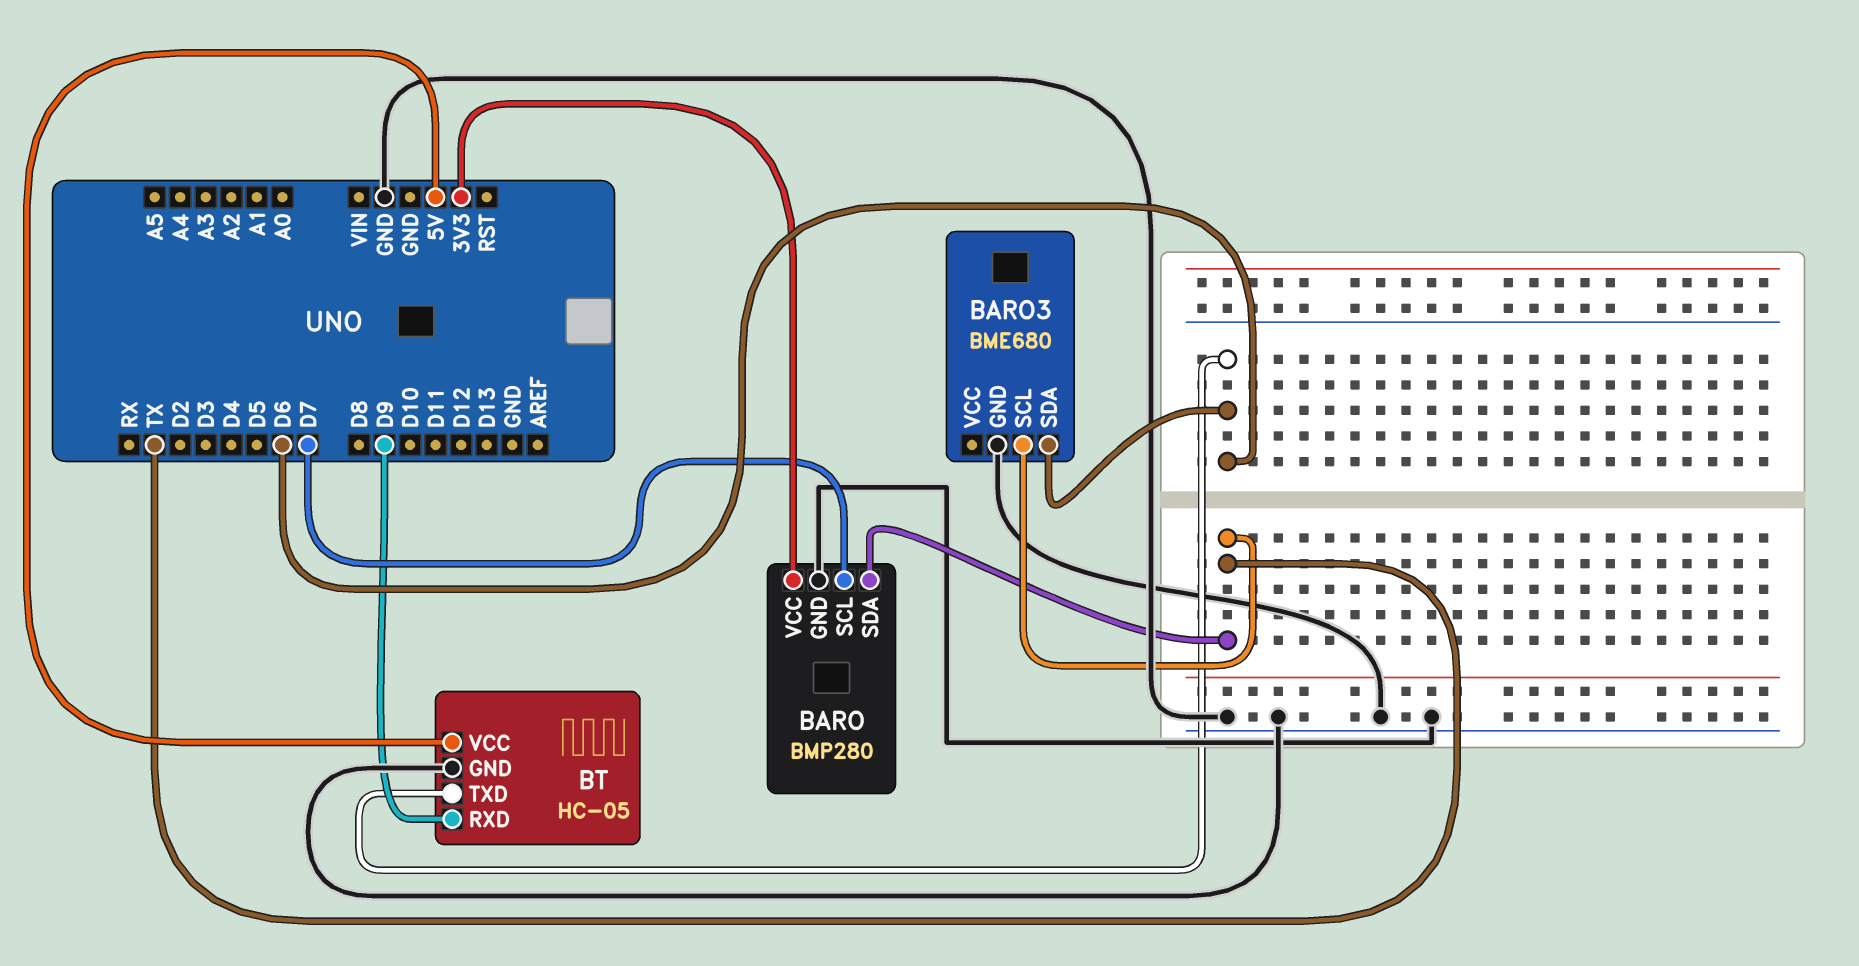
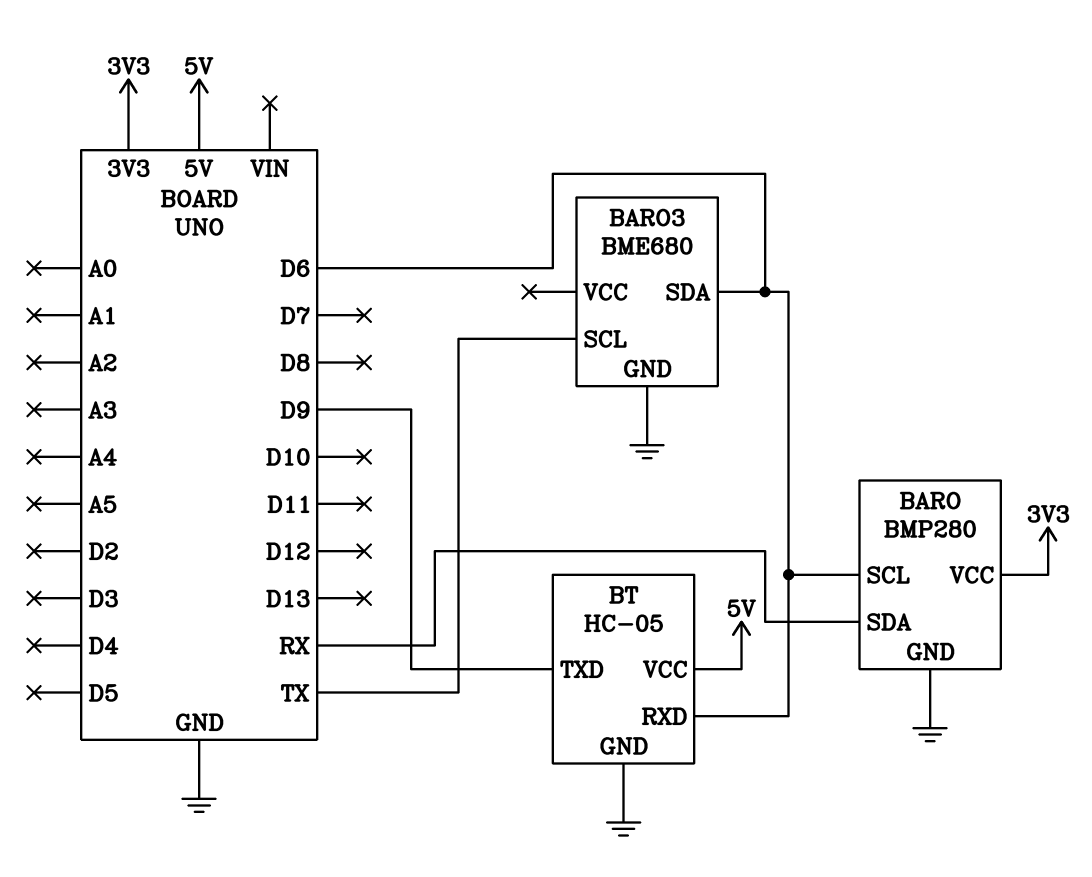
BARO pin SCL: D7 -> D6
BARO pin SDA: TX -> RX
BT pin RXD: D9 -> D6
BT pin TXD: D6 -> D9

